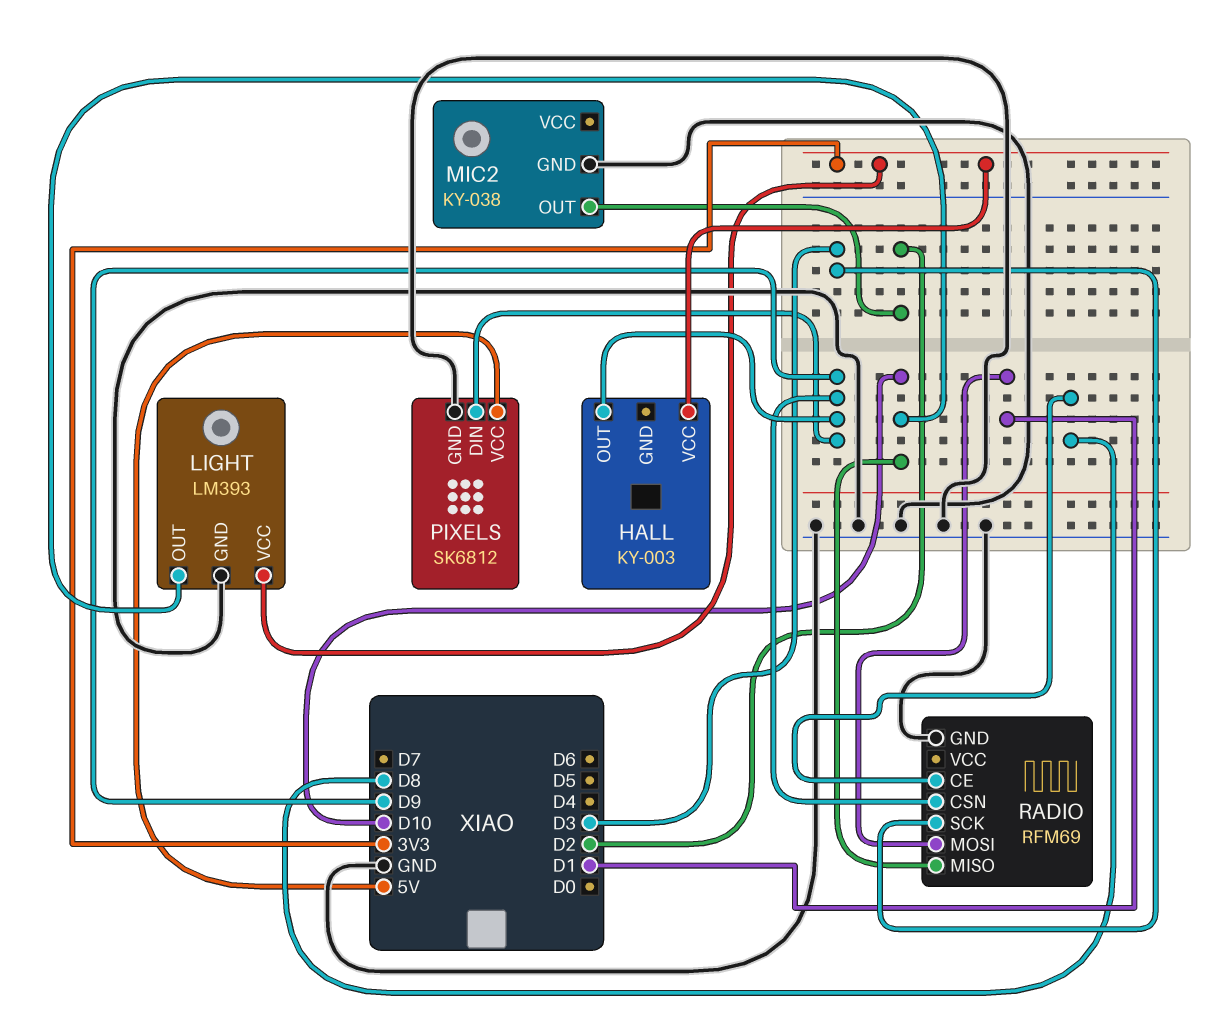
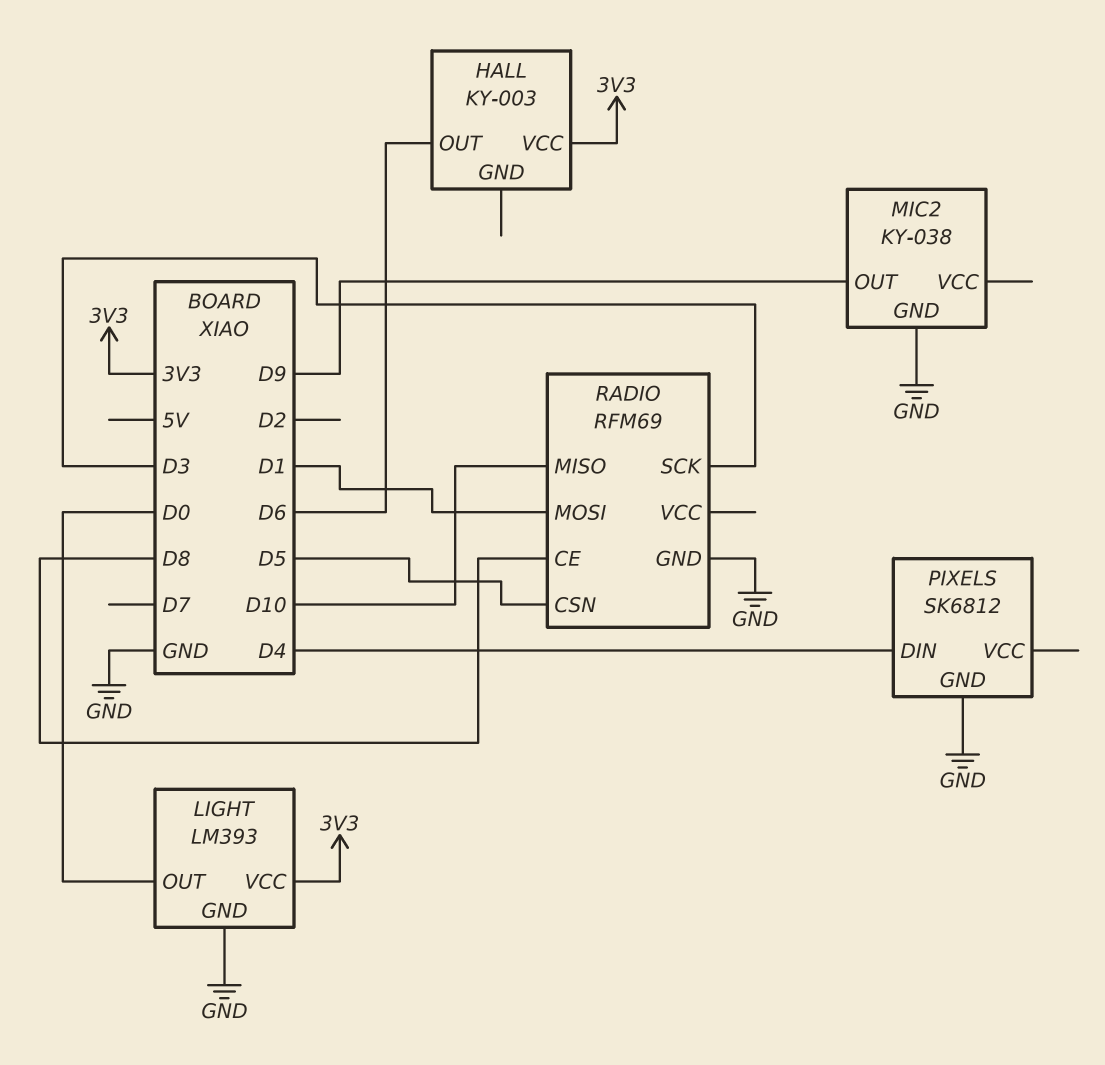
HALL pin OUT: D9 -> D6
LIGHT pin OUT: D10 -> D0
MIC2 pin OUT: D2 -> D9
PIXELS pin DIN: D9 -> D4
PIXELS pin VCC: 5V -> none
RADIO pin CSN: D9 -> D5

